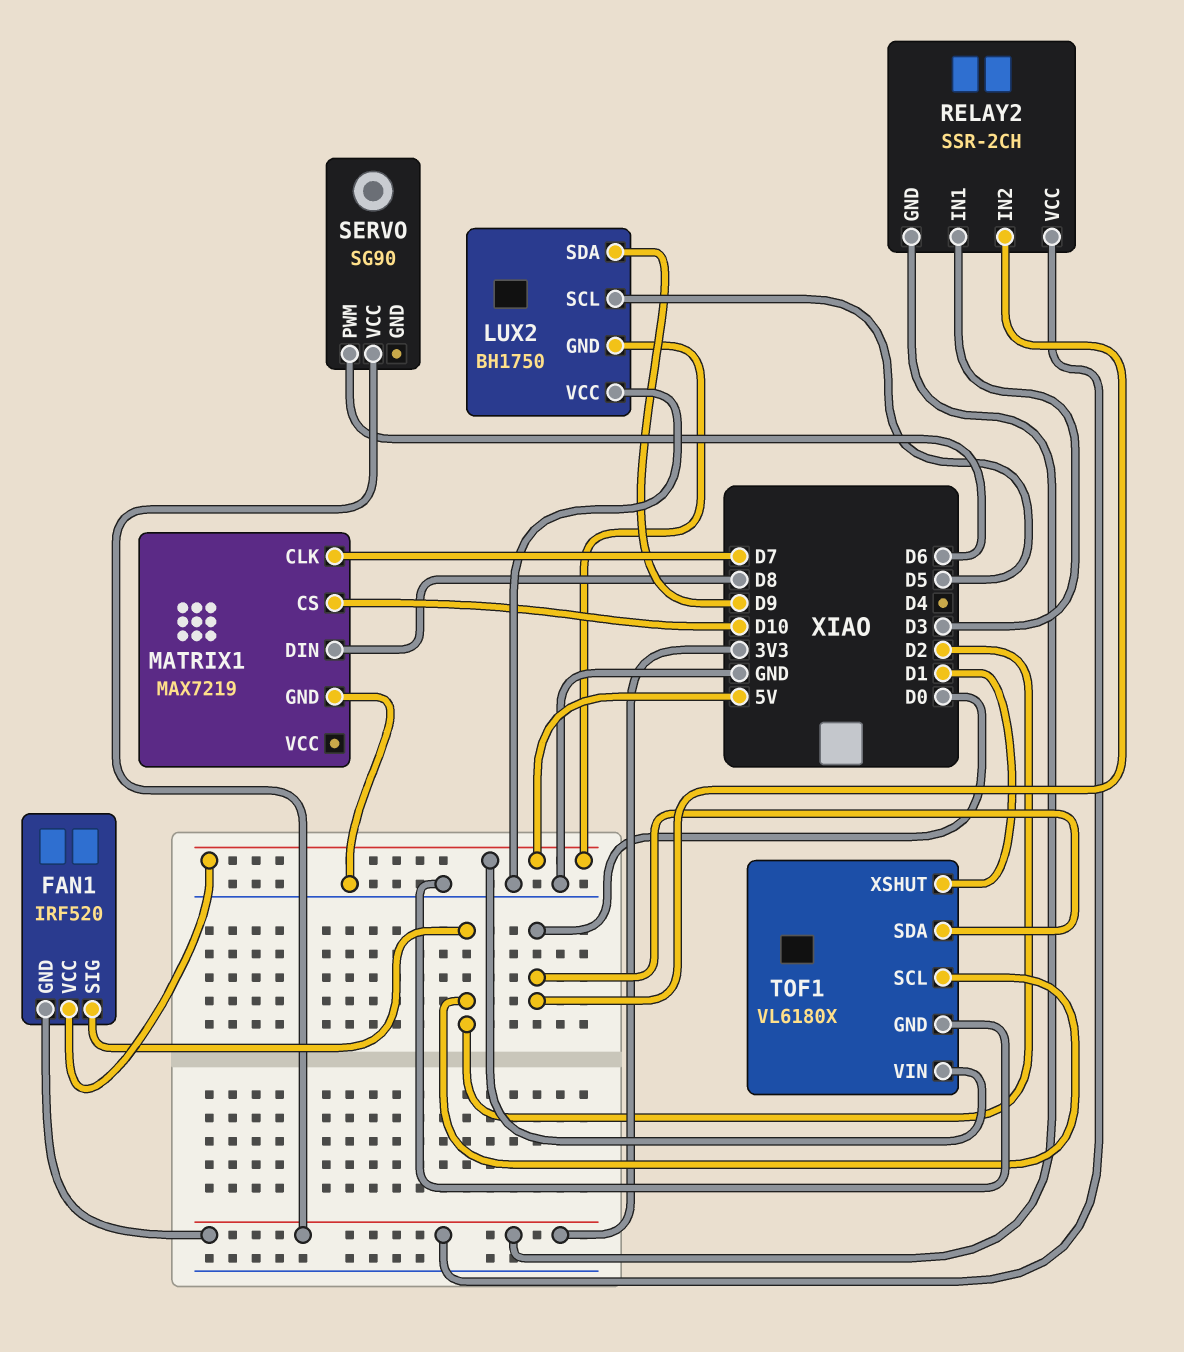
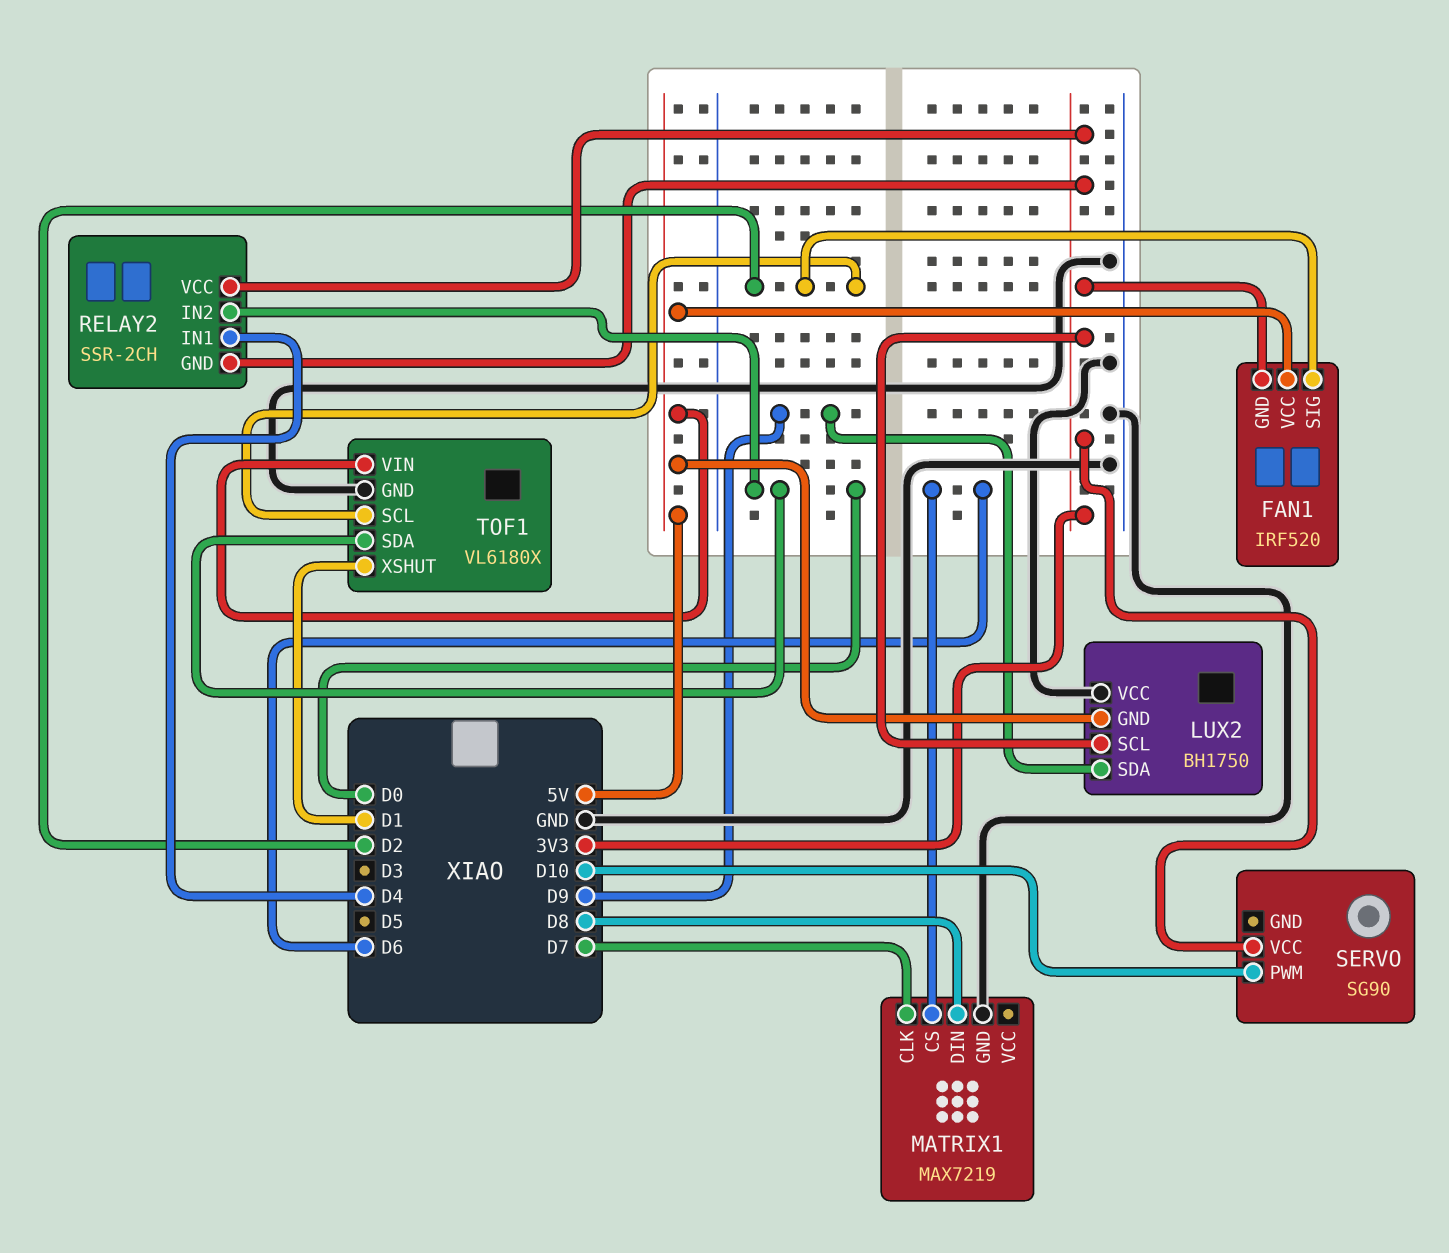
LUX2 pin SCL: D5 -> 3V3
MATRIX1 pin CS: D10 -> D6
RELAY2 pin IN1: D3 -> D4
SERVO pin PWM: D6 -> D10

